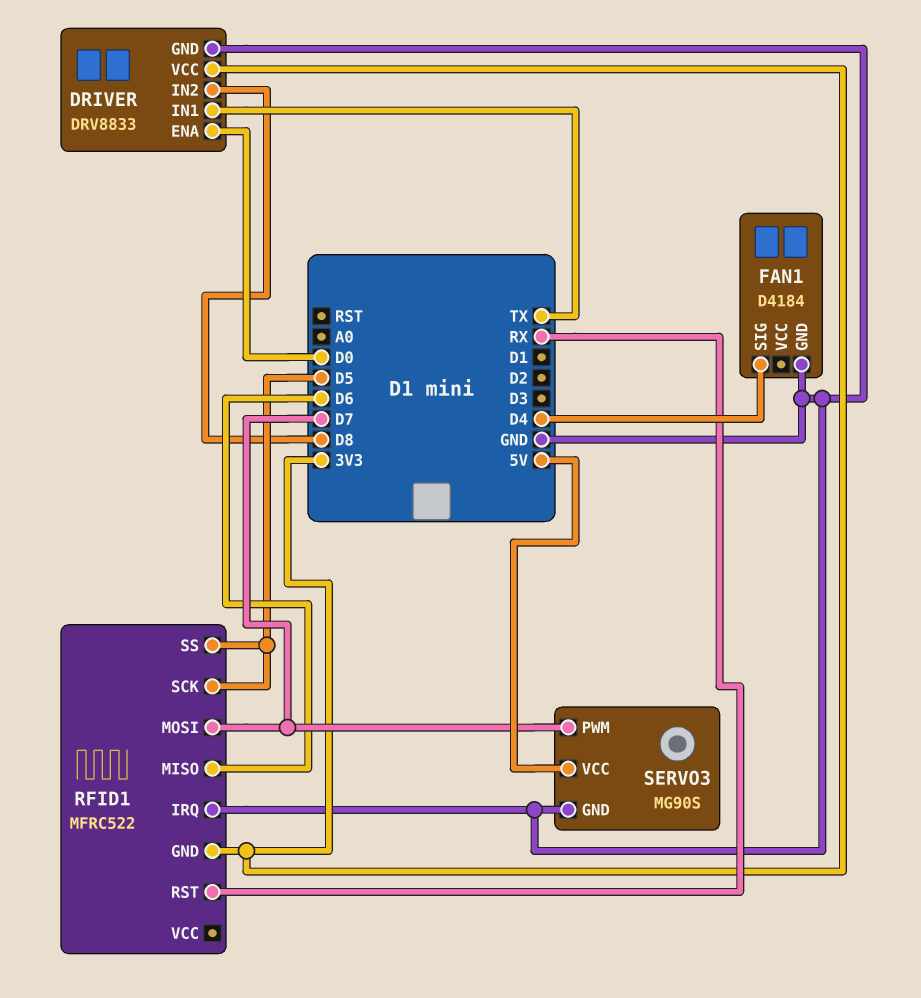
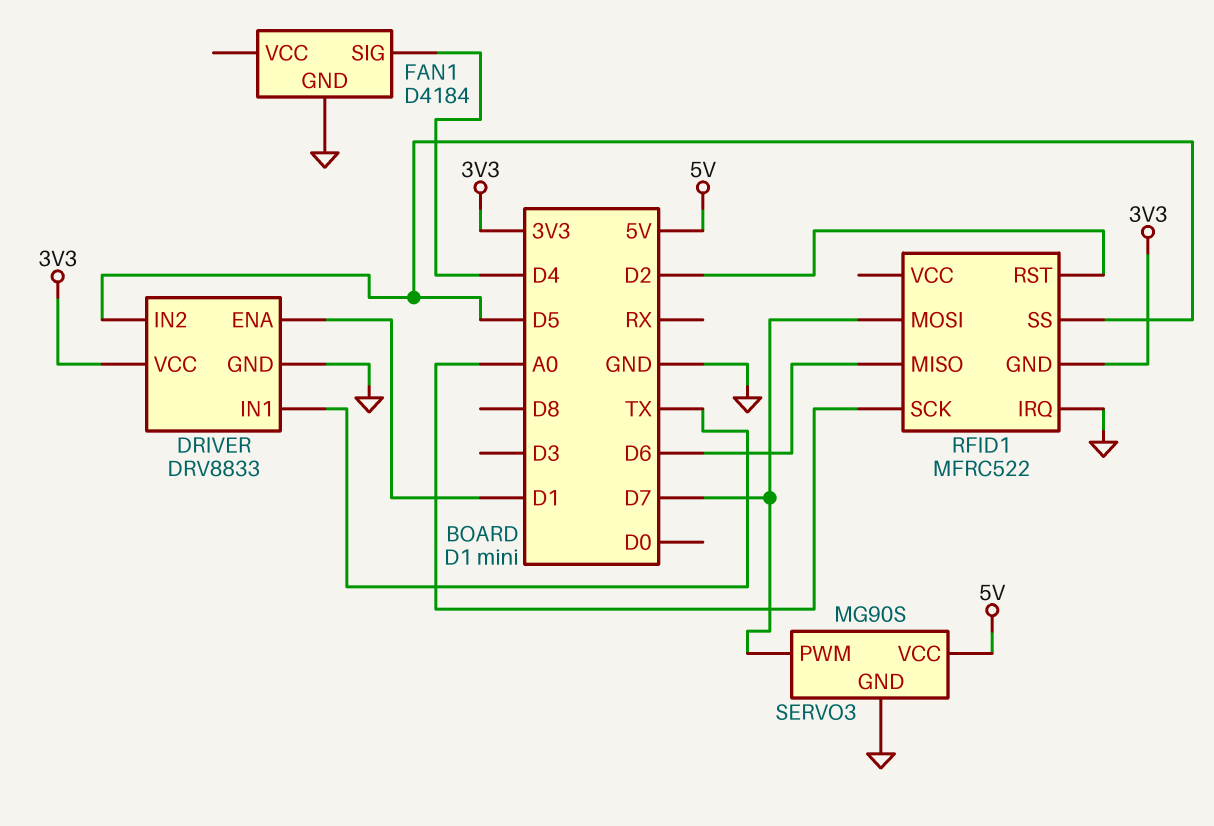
DRIVER pin ENA: D0 -> D1
DRIVER pin IN2: D8 -> D5
RFID1 pin RST: RX -> D2
RFID1 pin SCK: D5 -> A0

